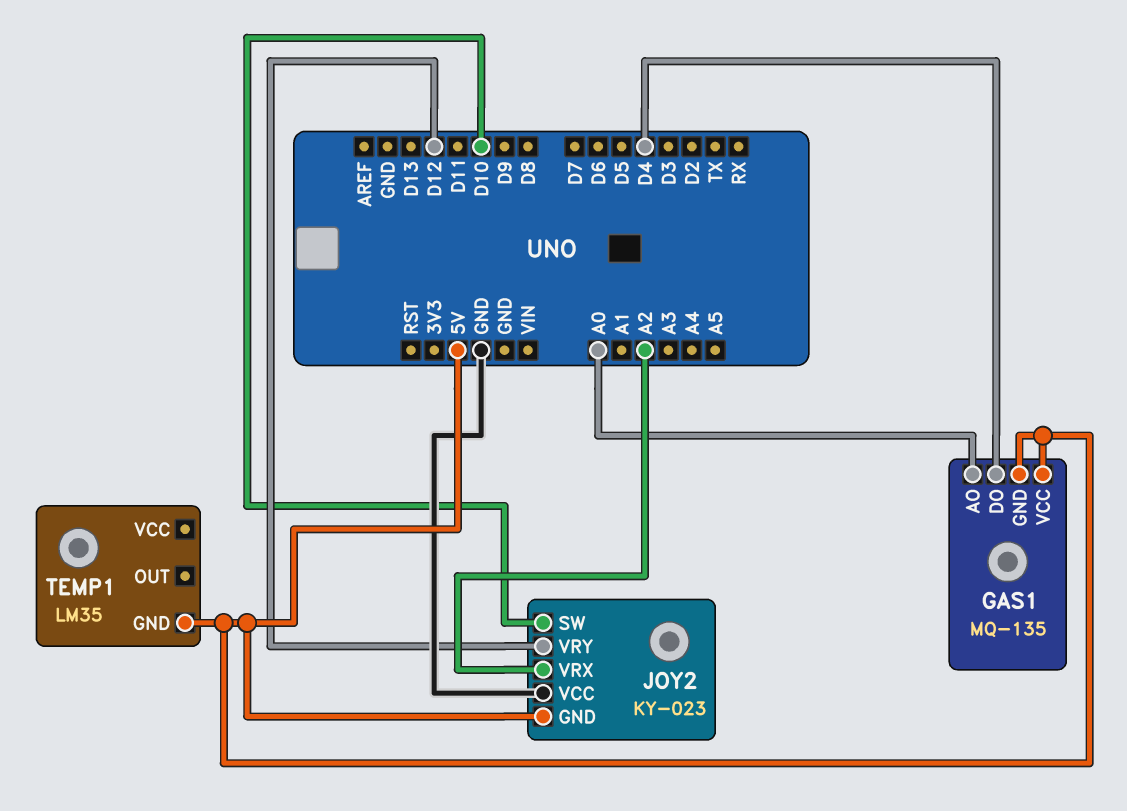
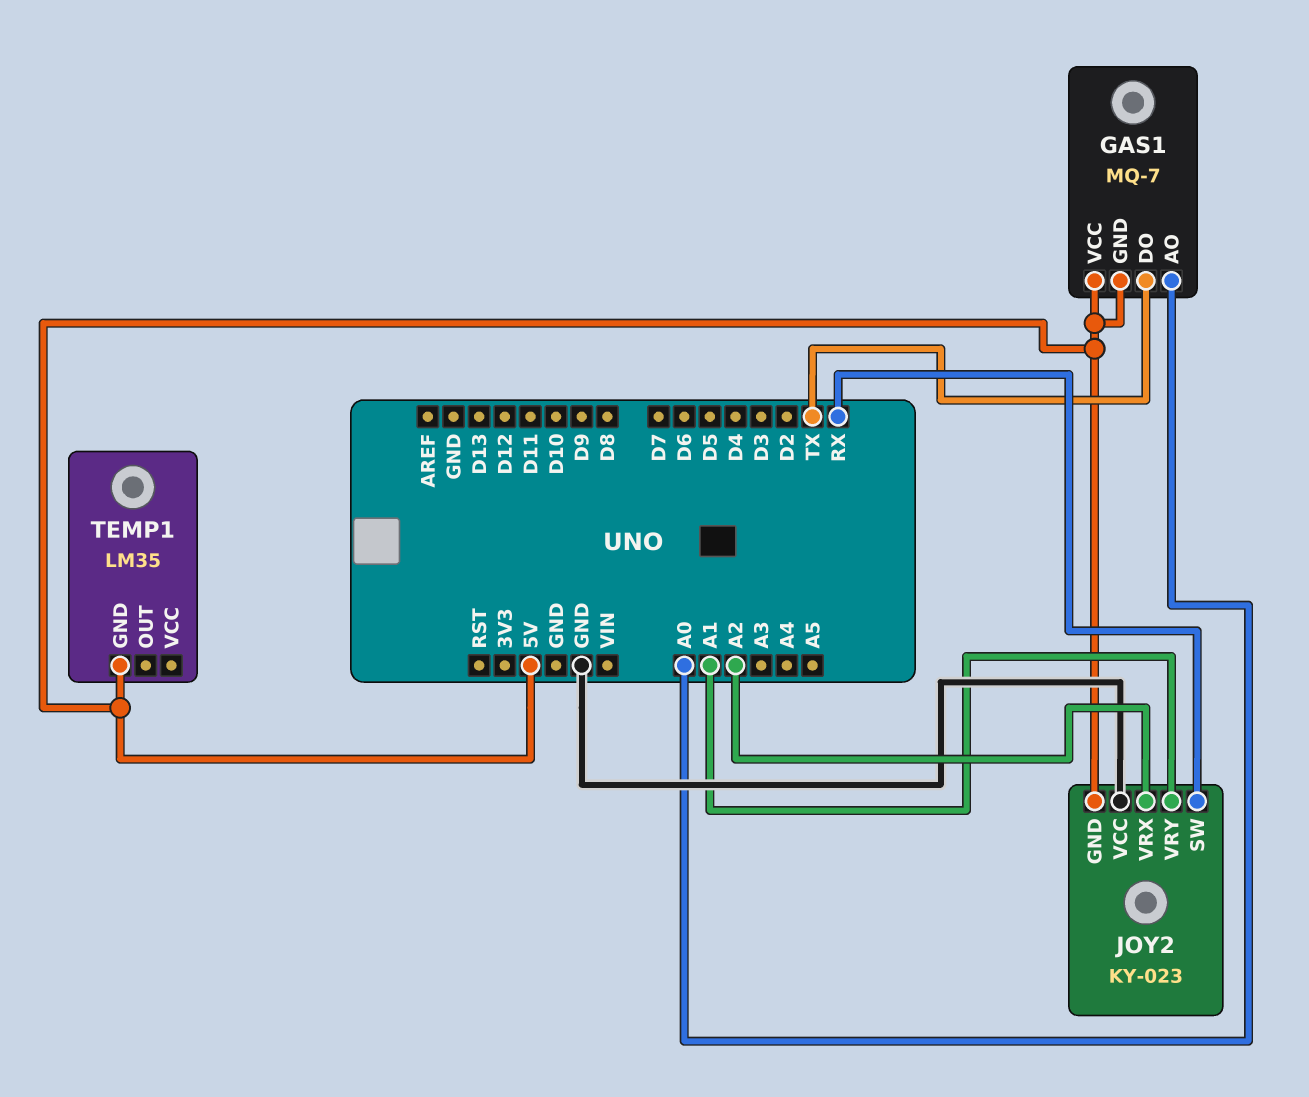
GAS1: MQ-135 -> MQ-7
GAS1 pin DO: D4 -> TX
JOY2 pin SW: D10 -> RX
JOY2 pin VRY: D12 -> A1

